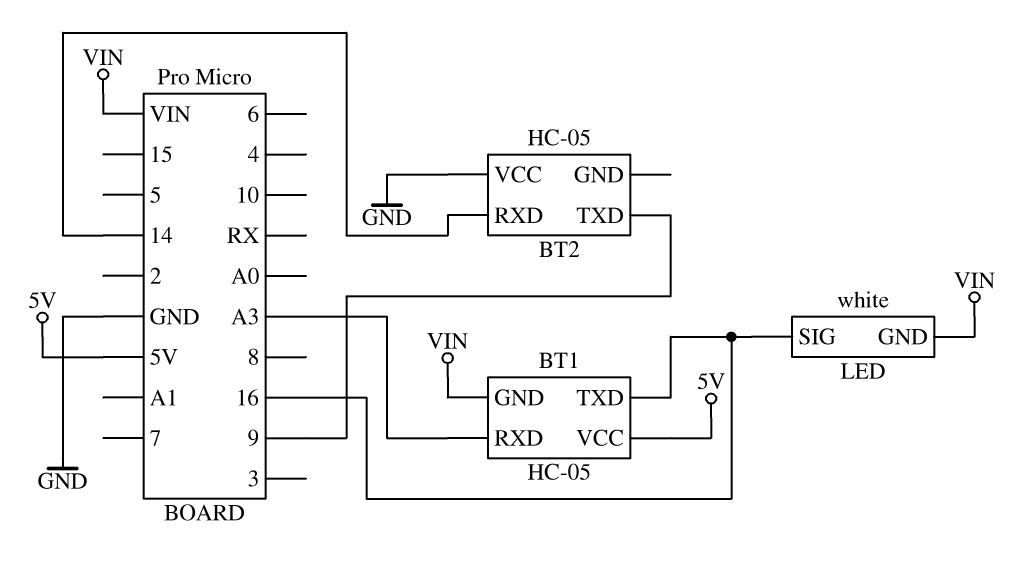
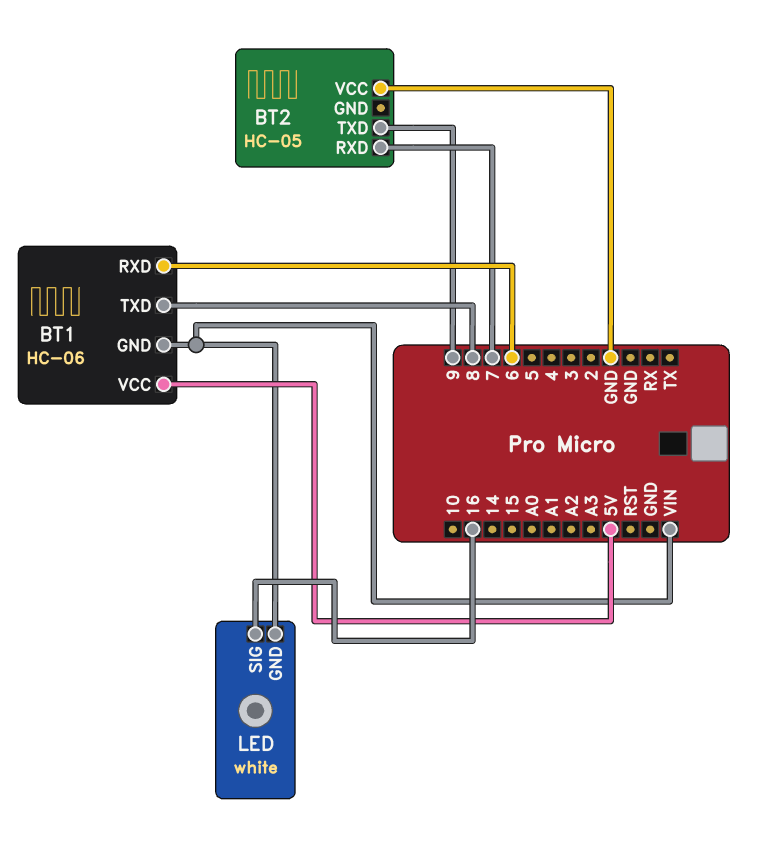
BT1: HC-05 -> HC-06
BT1 pin RXD: A3 -> 6
BT1 pin TXD: 16 -> 8
BT2 pin RXD: 14 -> 7

